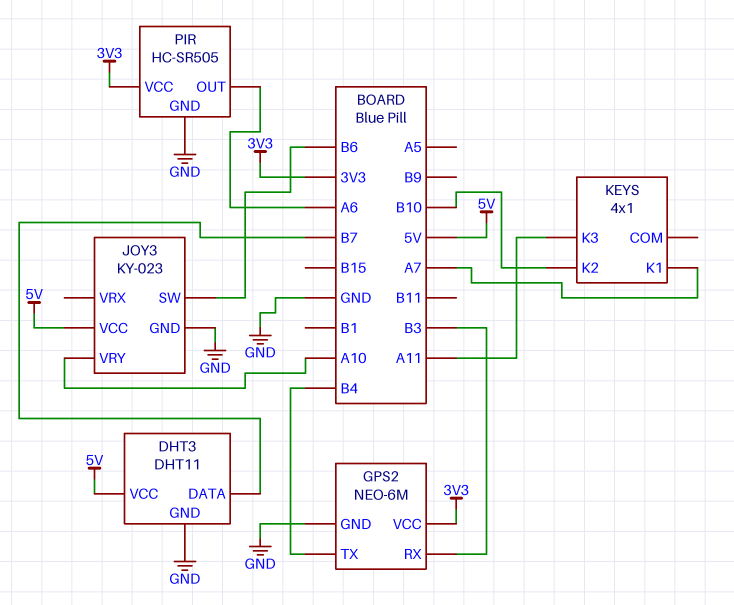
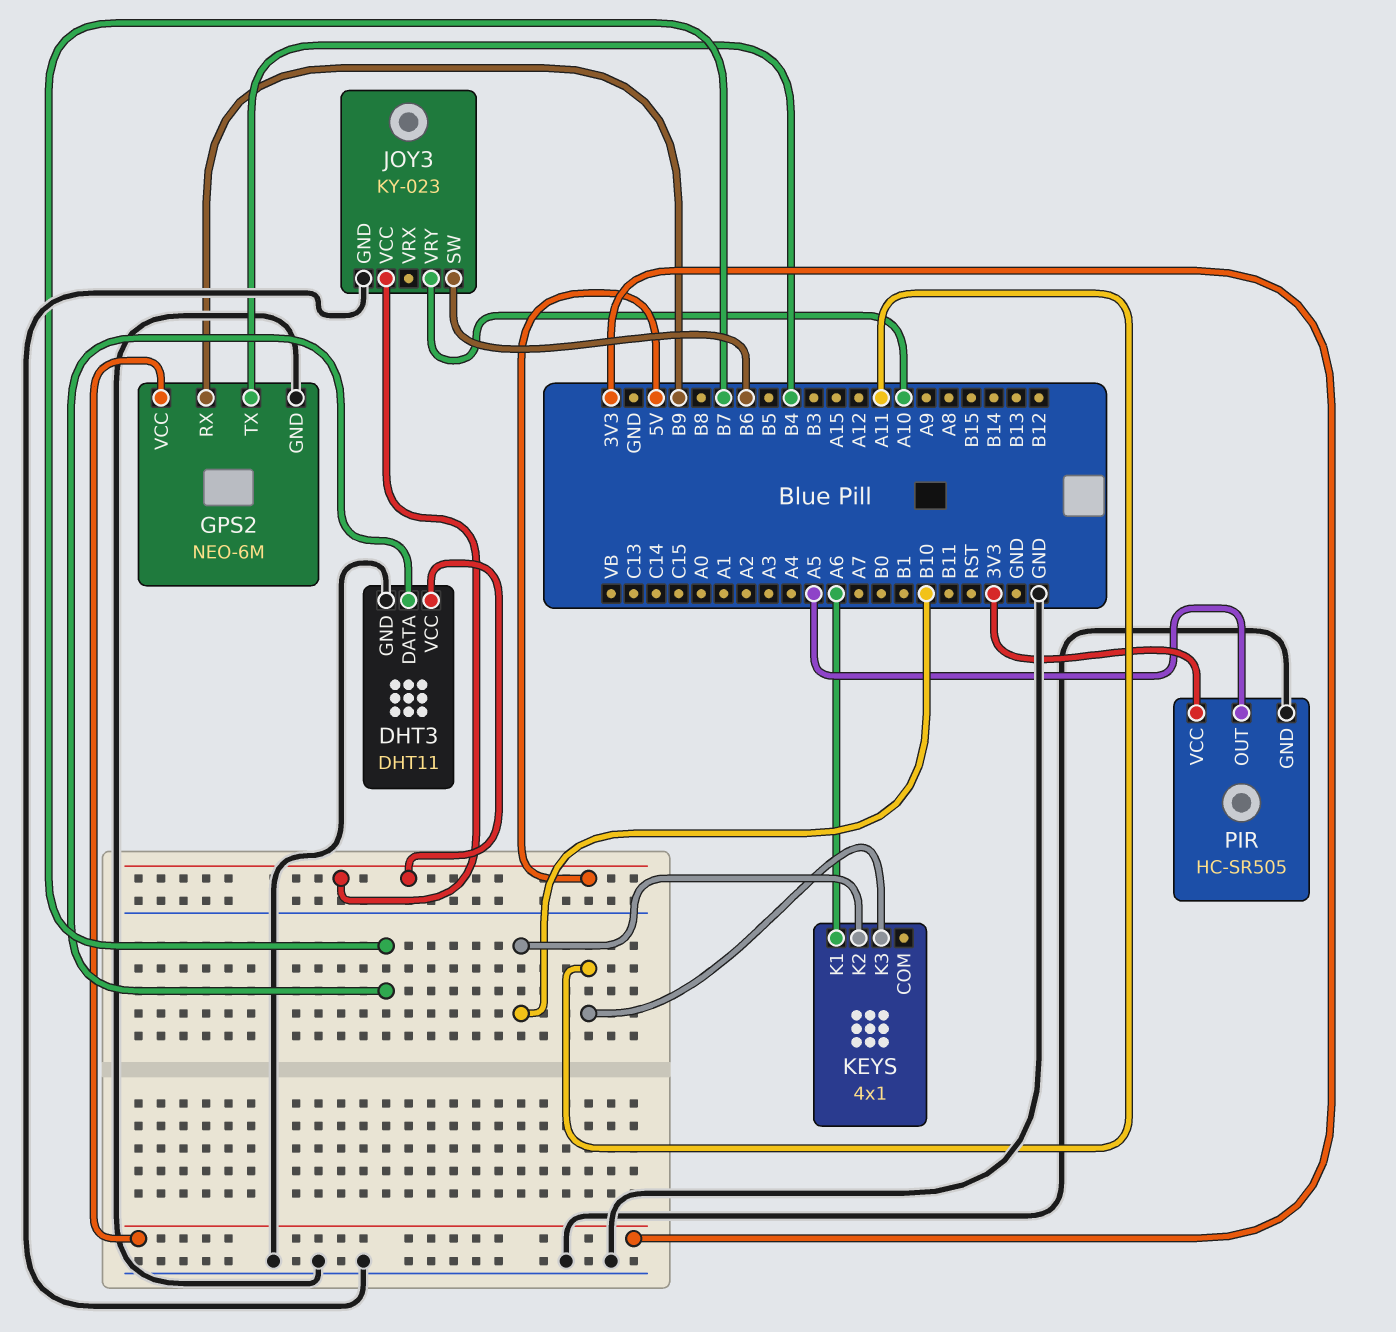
GPS2 pin RX: B3 -> B9
KEYS pin K1: A7 -> A6
PIR pin OUT: A6 -> A5

